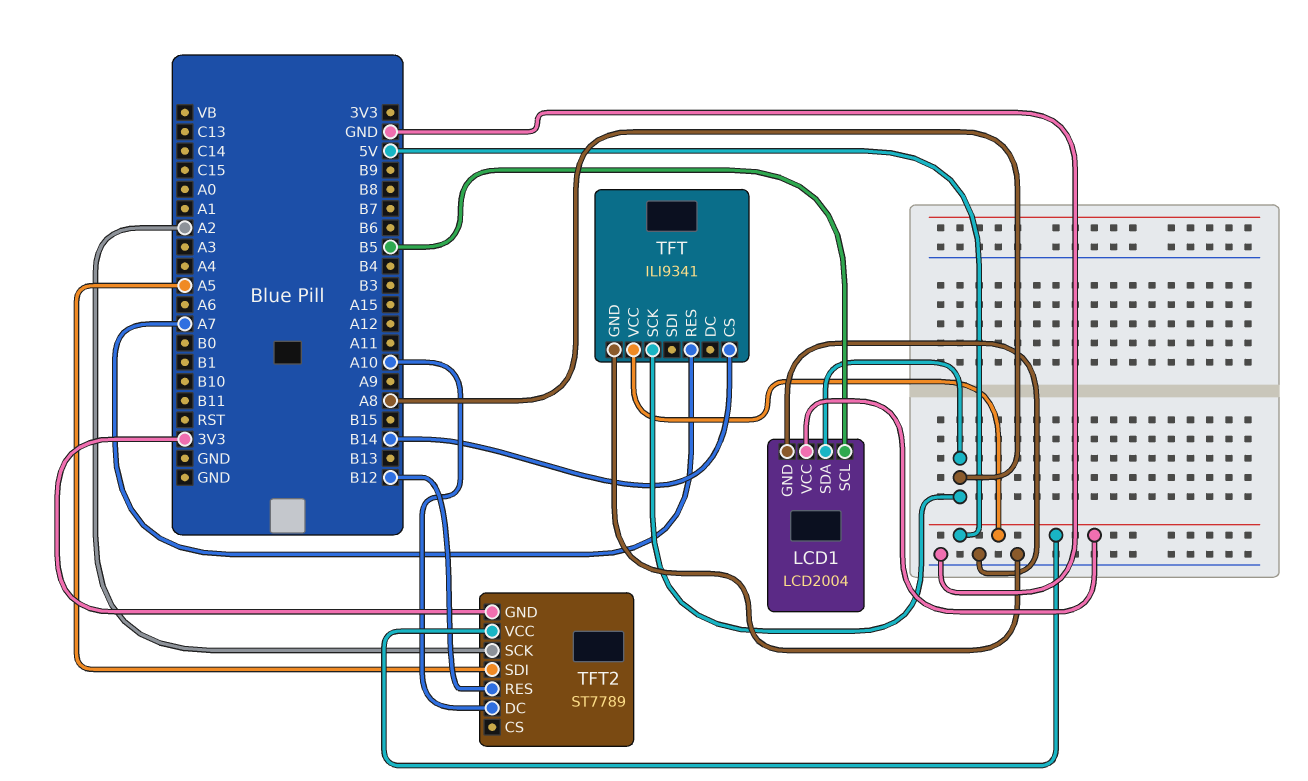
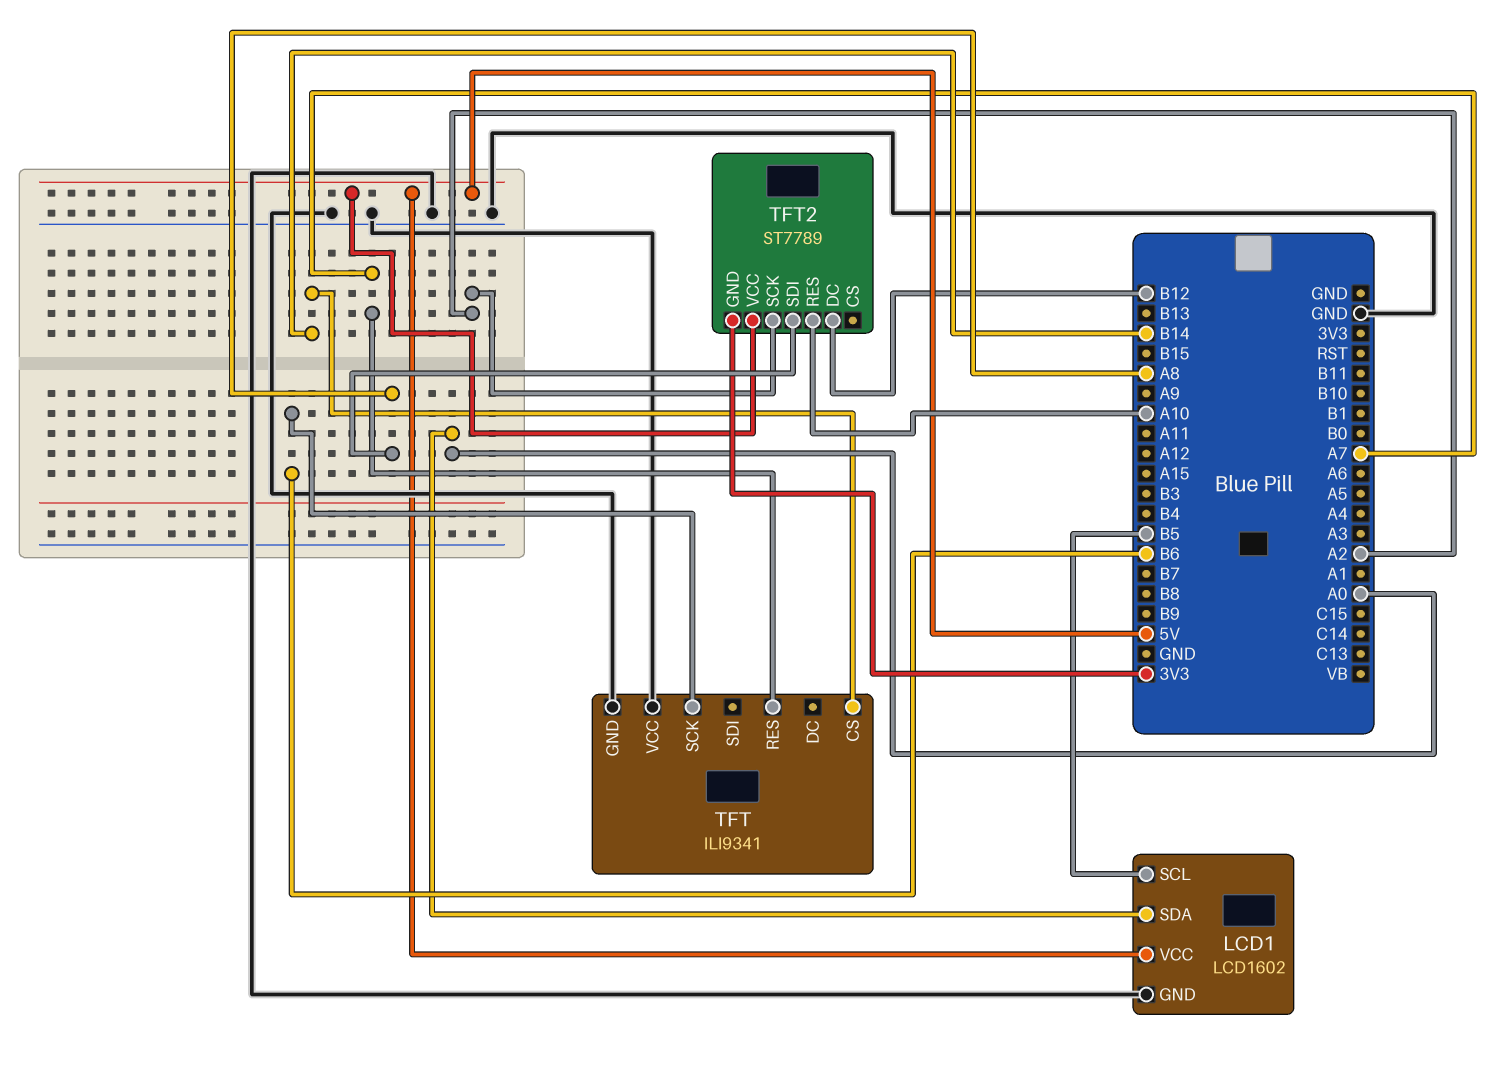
LCD1: LCD2004 -> LCD1602
LCD1 pin SDA: A8 -> A0
TFT pin SCK: A8 -> B6
TFT pin VCC: 5V -> GND
TFT2 pin DC: A10 -> B12
TFT2 pin RES: B12 -> A10
TFT2 pin SDI: A5 -> A8

